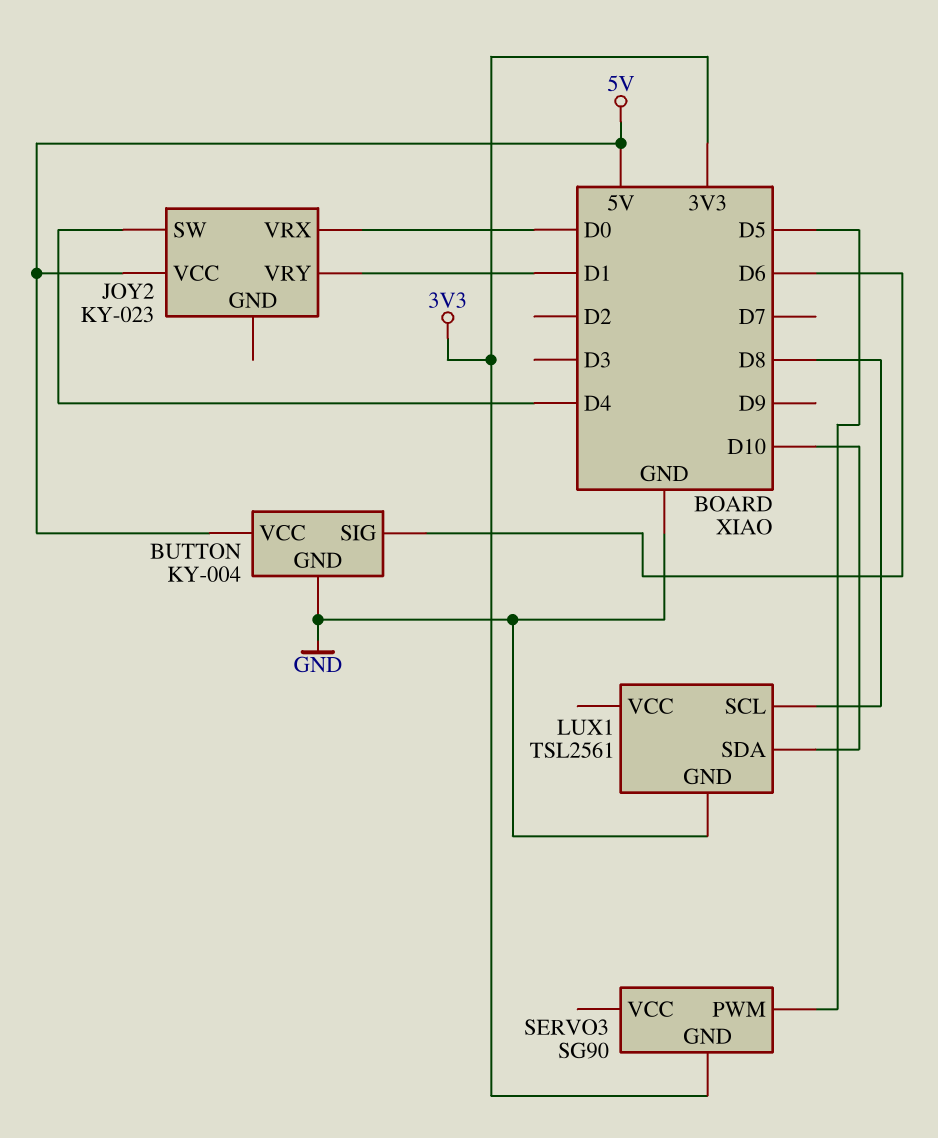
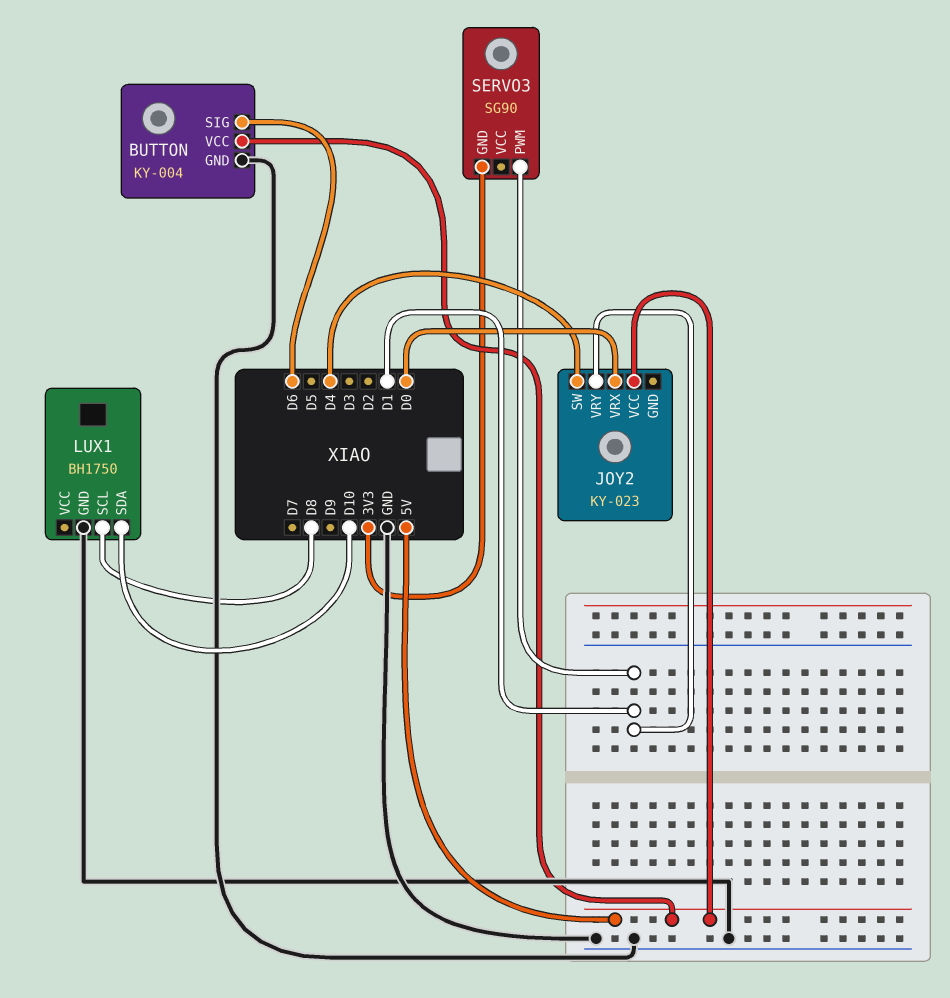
LUX1: TSL2561 -> BH1750
SERVO3 pin PWM: D5 -> D1

